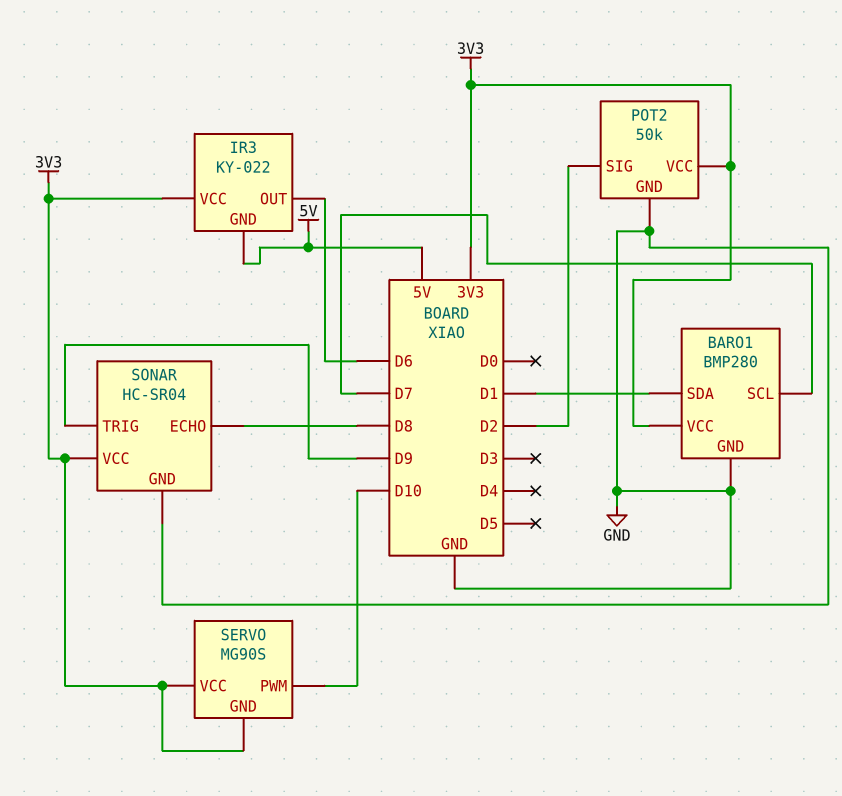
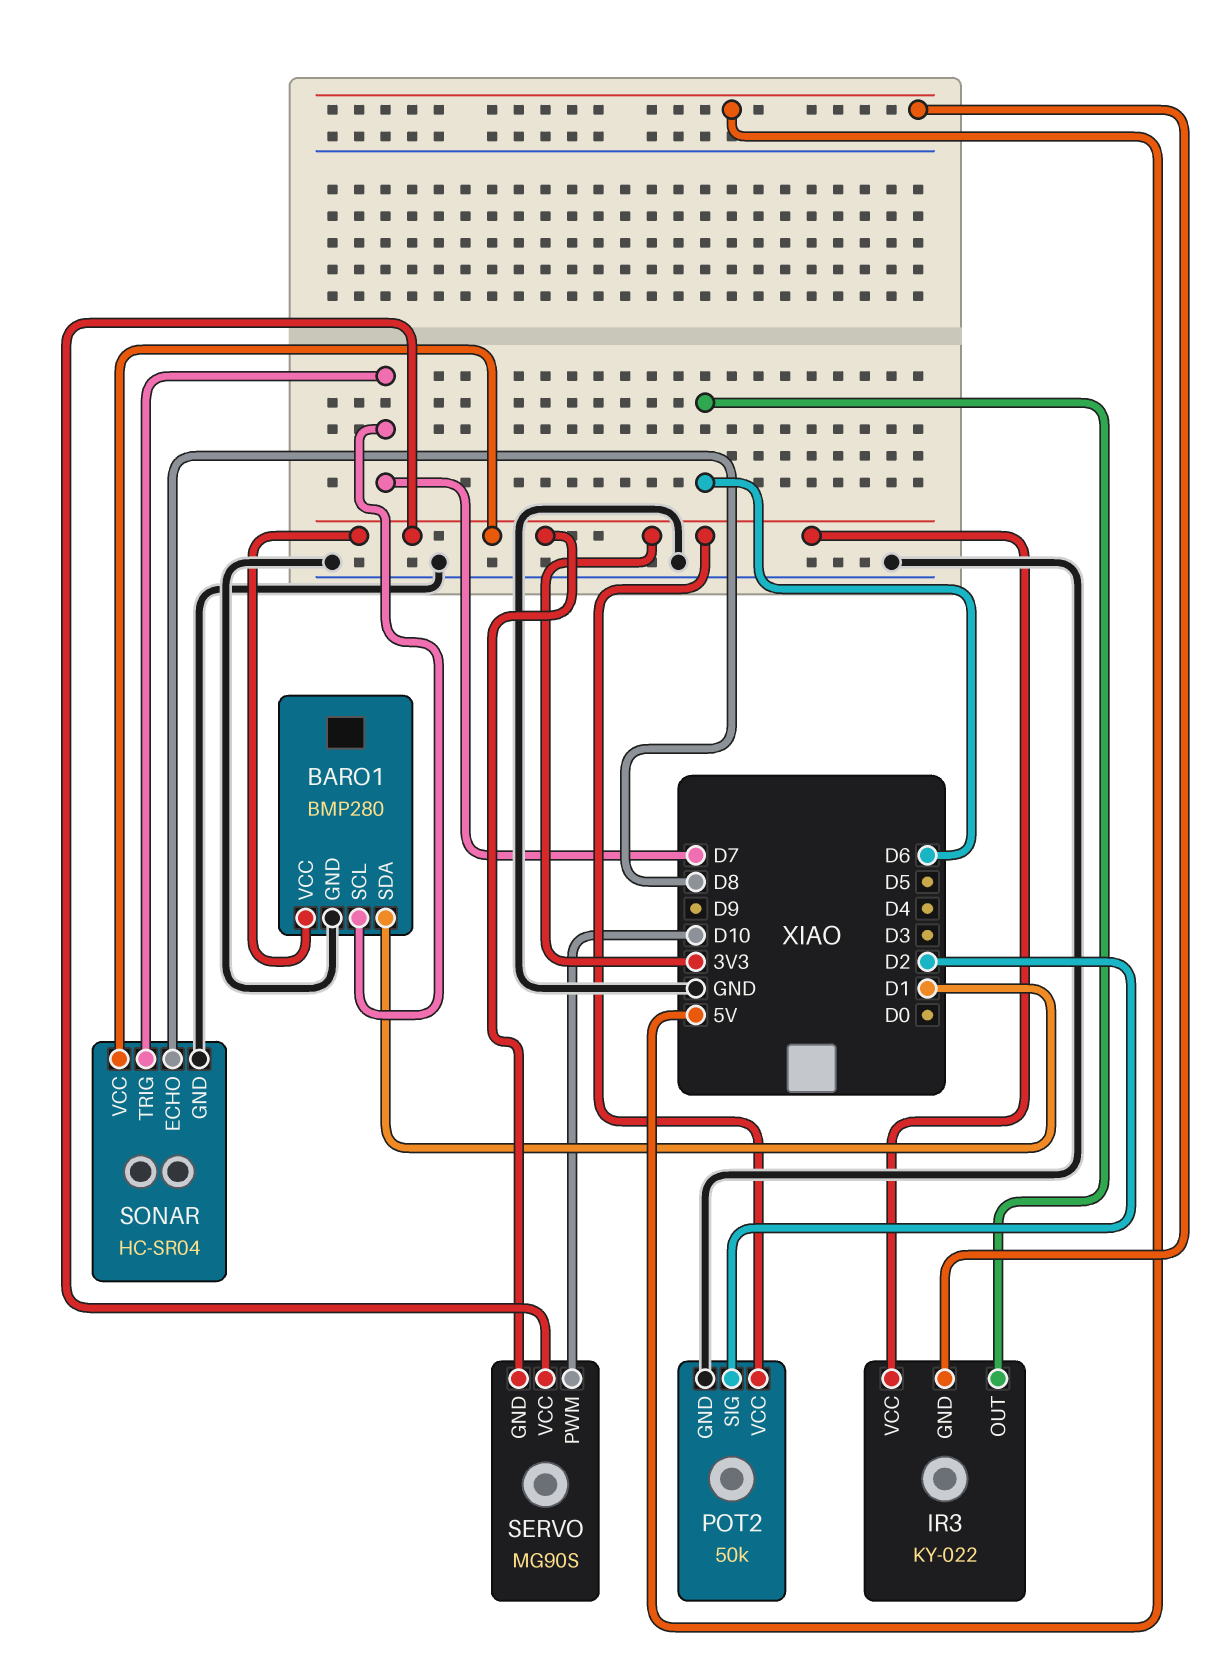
SONAR pin TRIG: D9 -> D7

